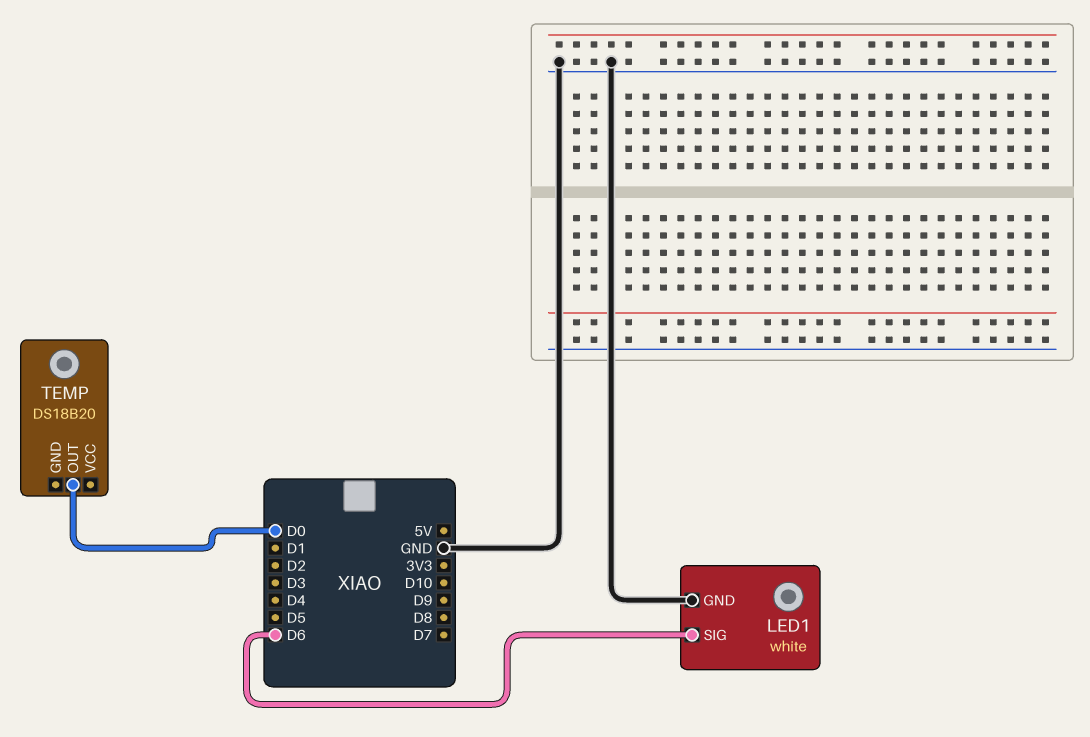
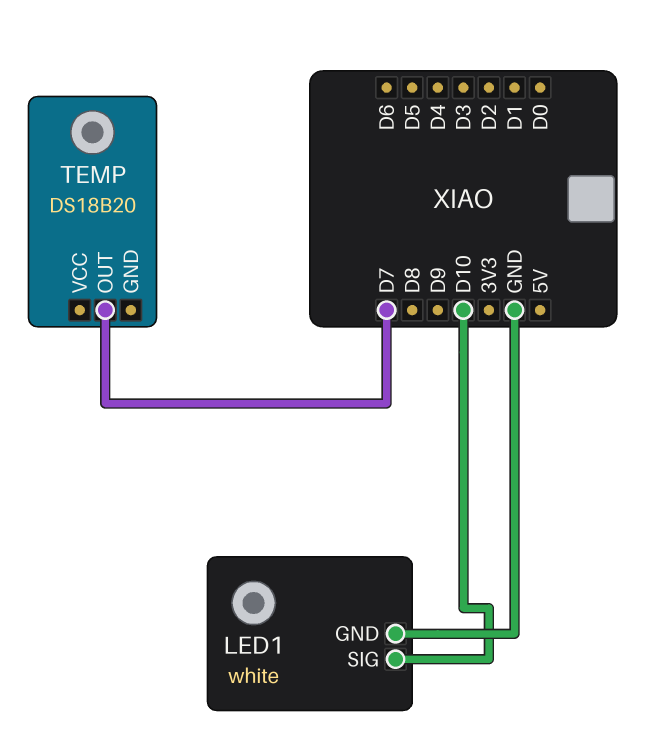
LED1 pin SIG: D6 -> D10
TEMP pin OUT: D0 -> D7

